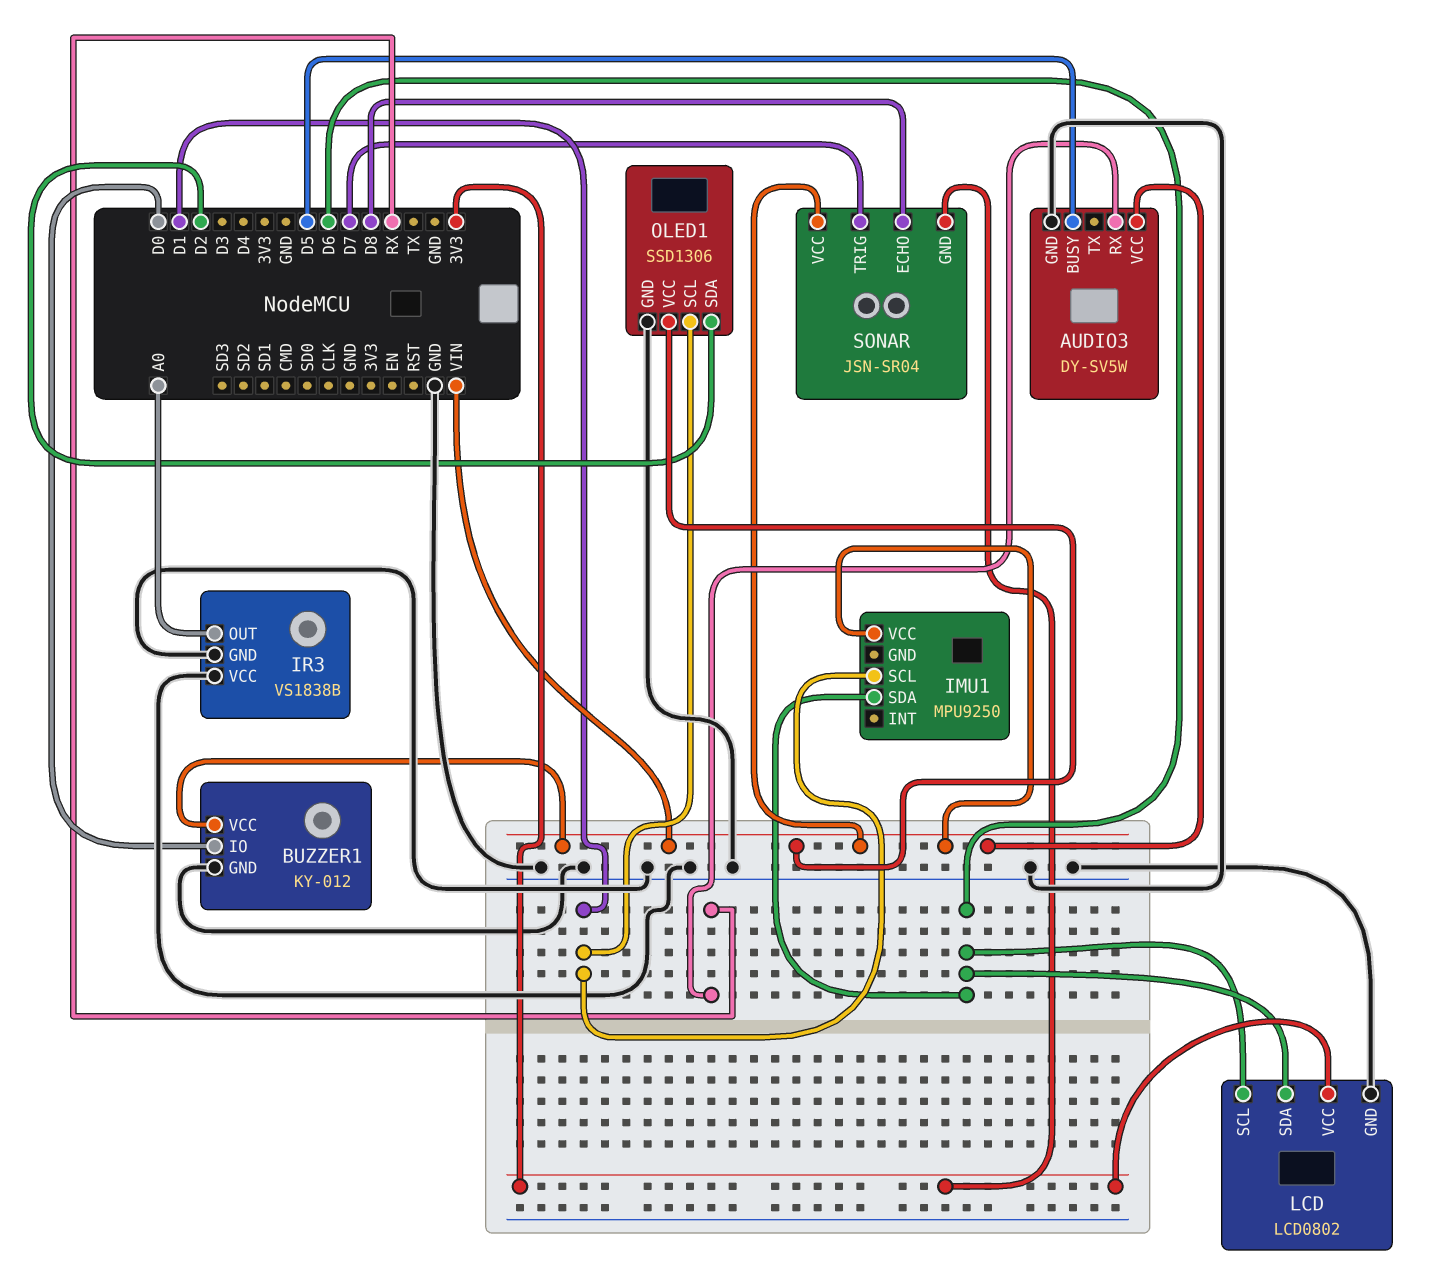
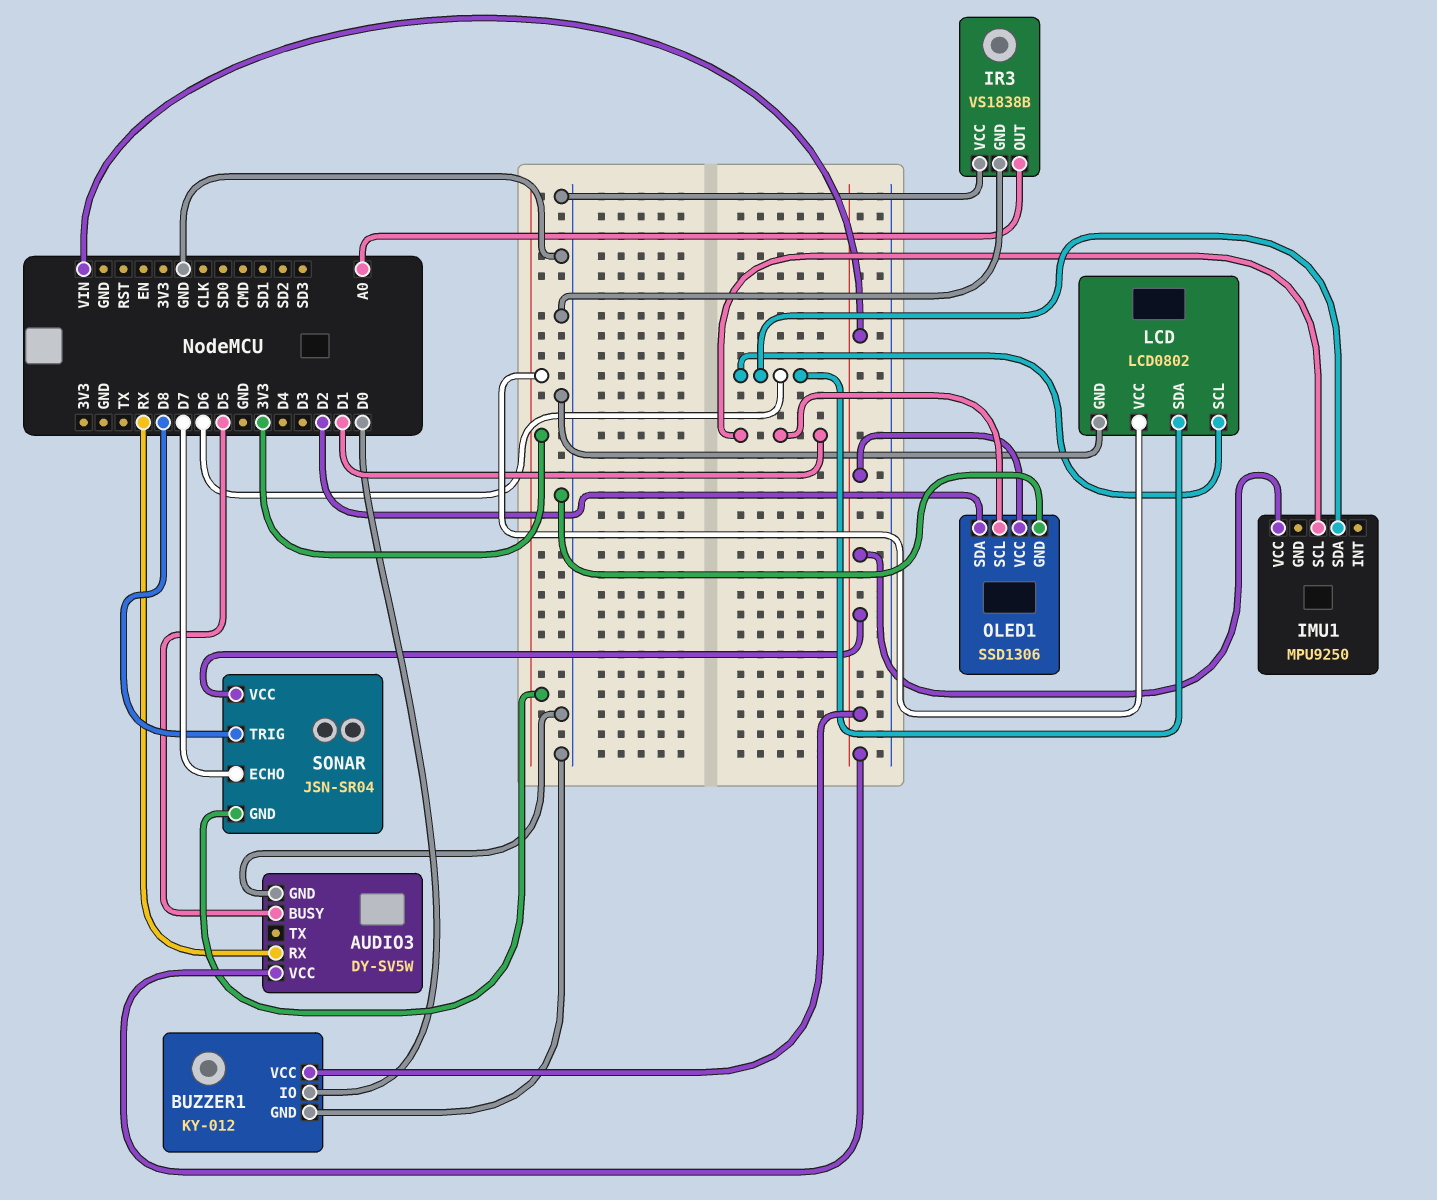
SONAR pin ECHO: D8 -> D7
SONAR pin TRIG: D7 -> D8

